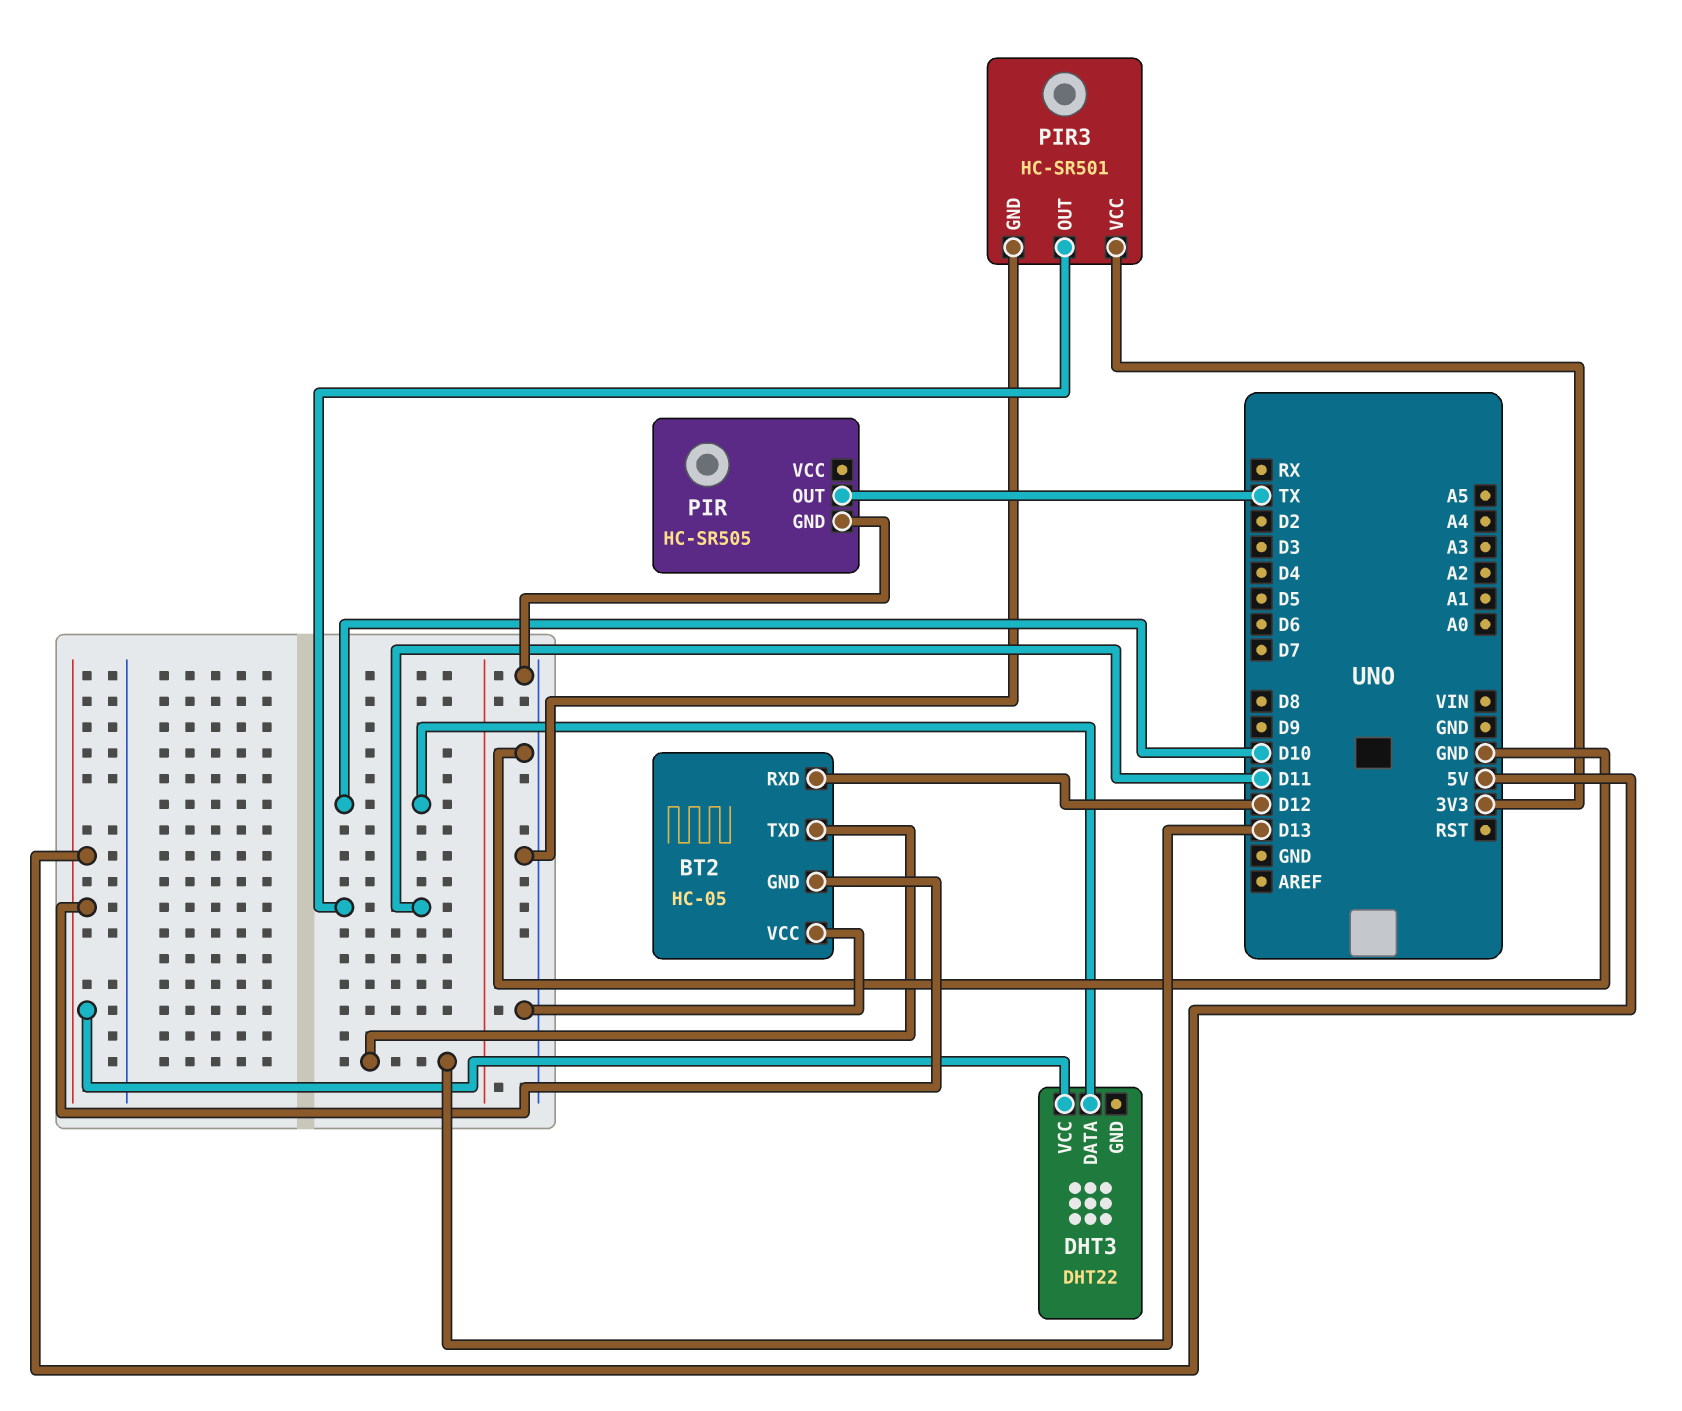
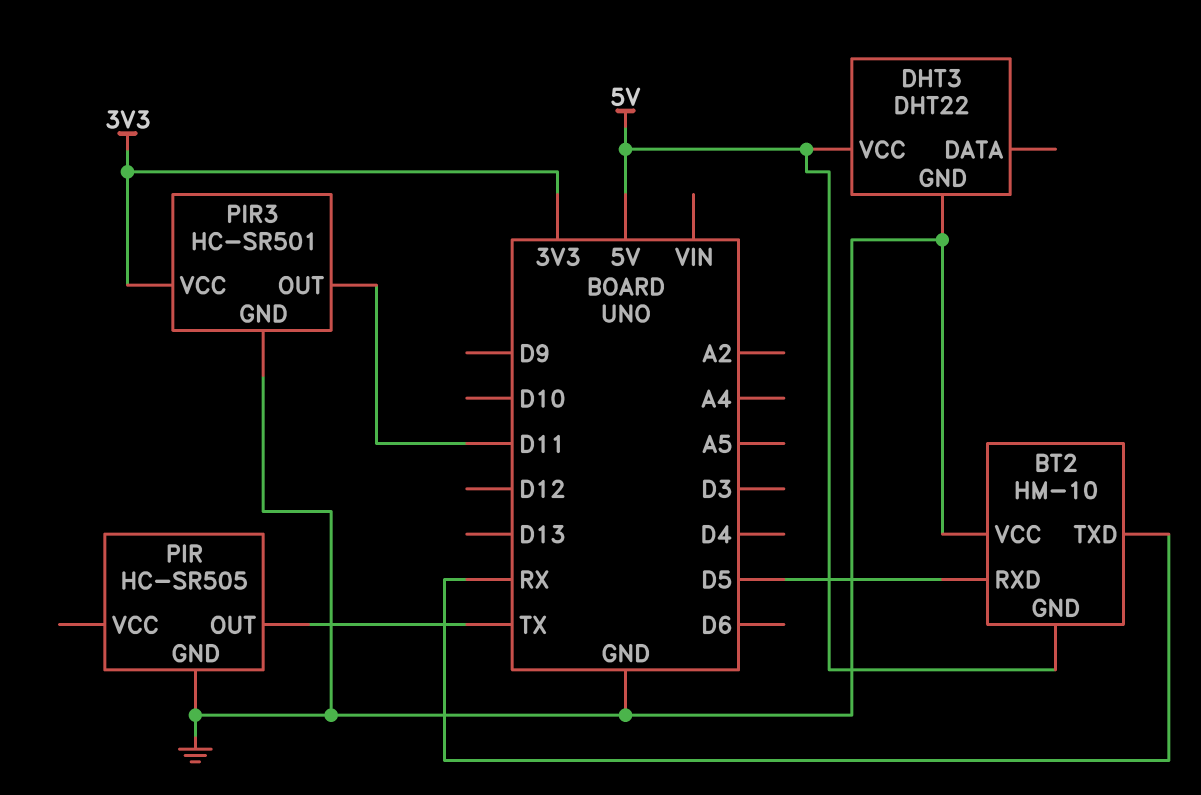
BT2: HC-05 -> HM-10
BT2 pin RXD: D12 -> D5
BT2 pin TXD: D13 -> RX
DHT3 pin DATA: D10 -> none
DHT3 pin GND: none -> GND

